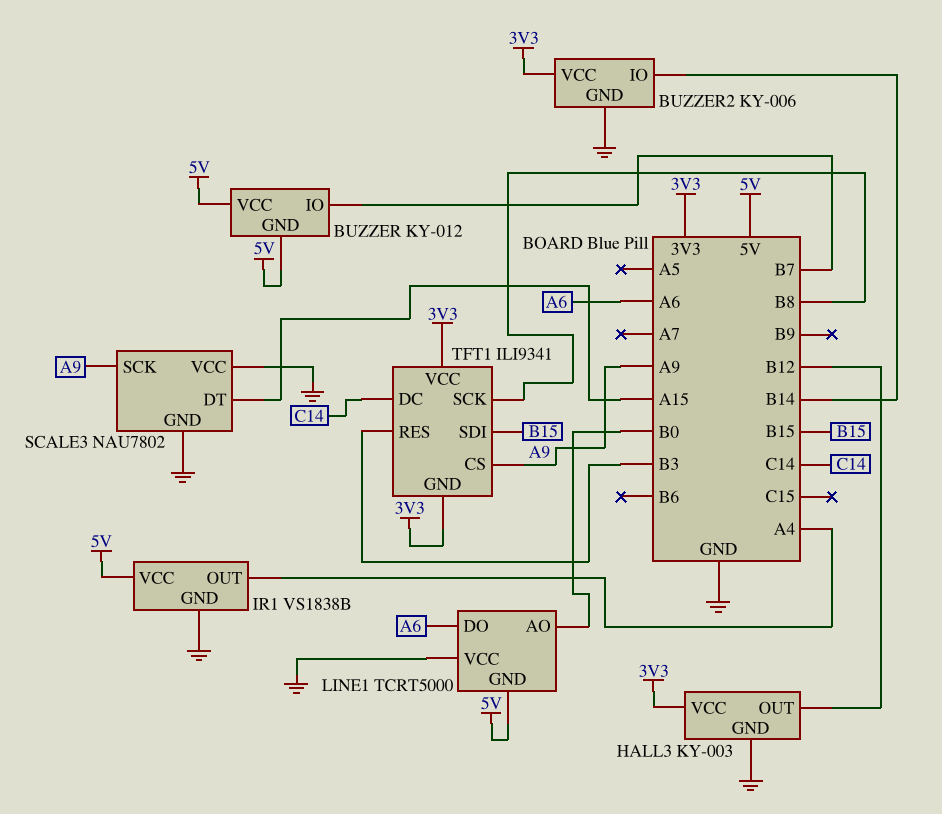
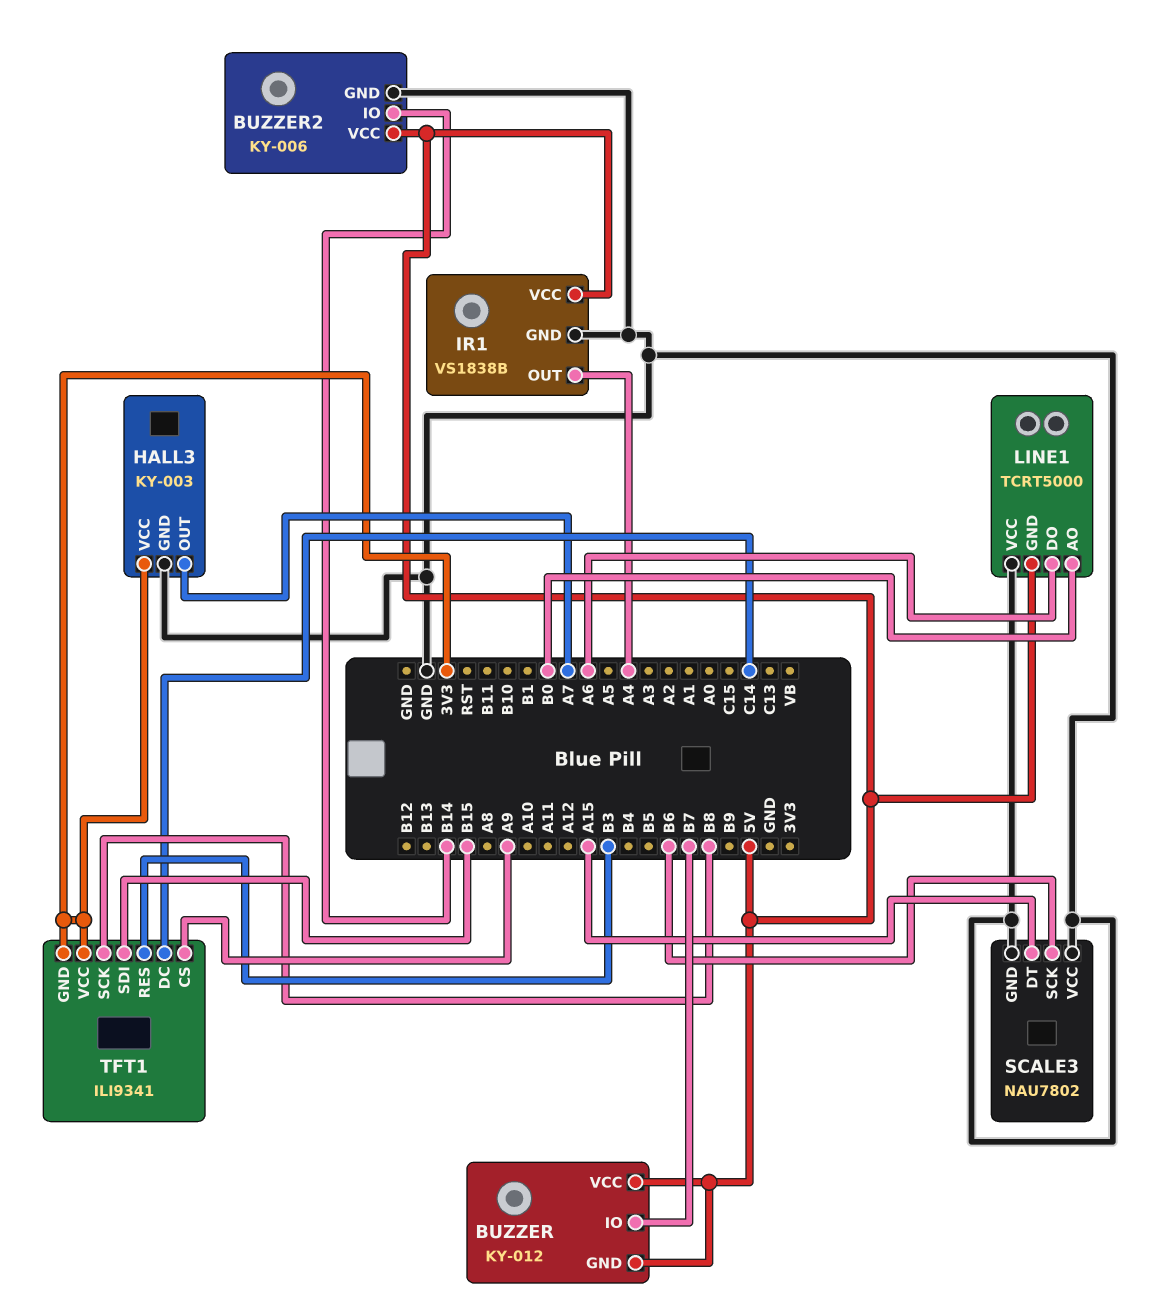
BUZZER2 pin VCC: 3V3 -> 5V
HALL3 pin OUT: B12 -> A7
SCALE3 pin SCK: A9 -> B6

